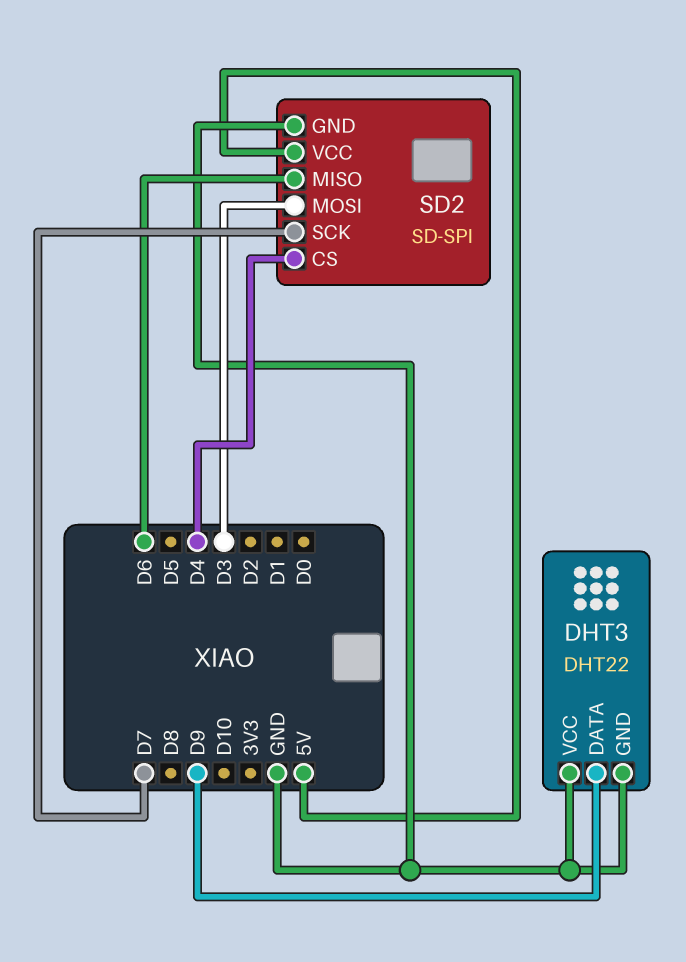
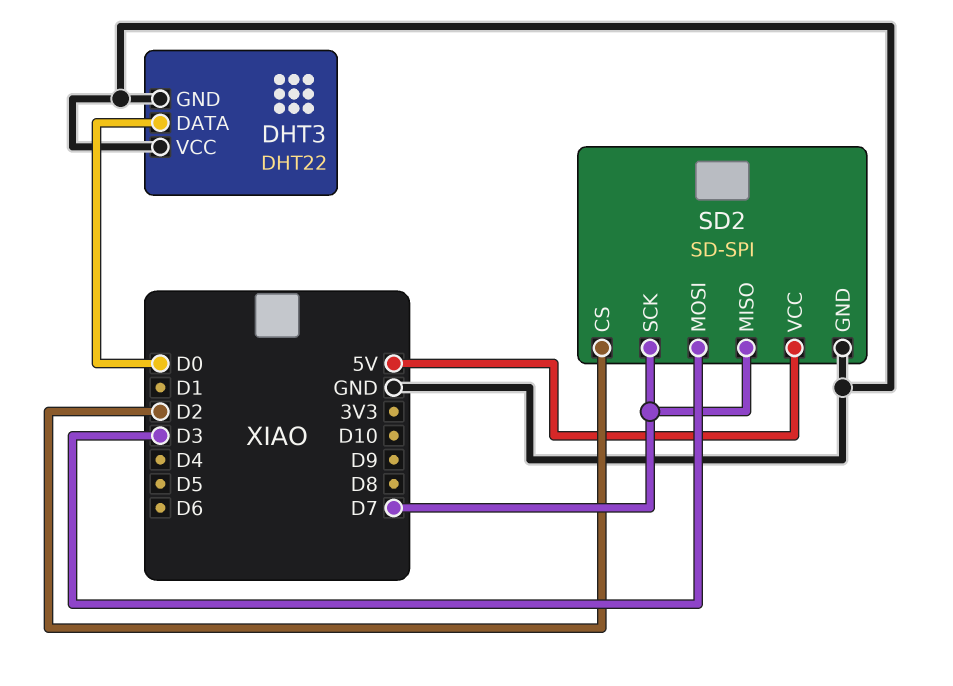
DHT3 pin DATA: D9 -> D0
SD2 pin CS: D4 -> D2
SD2 pin MISO: D6 -> D7

